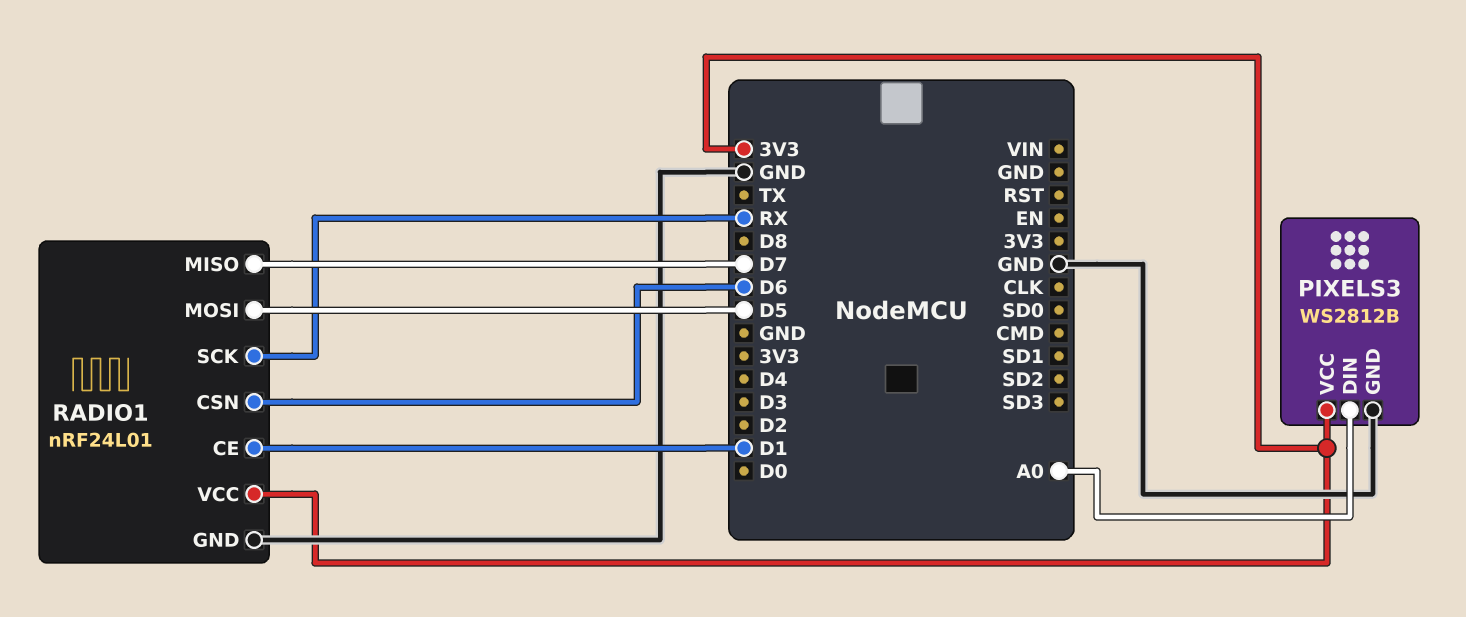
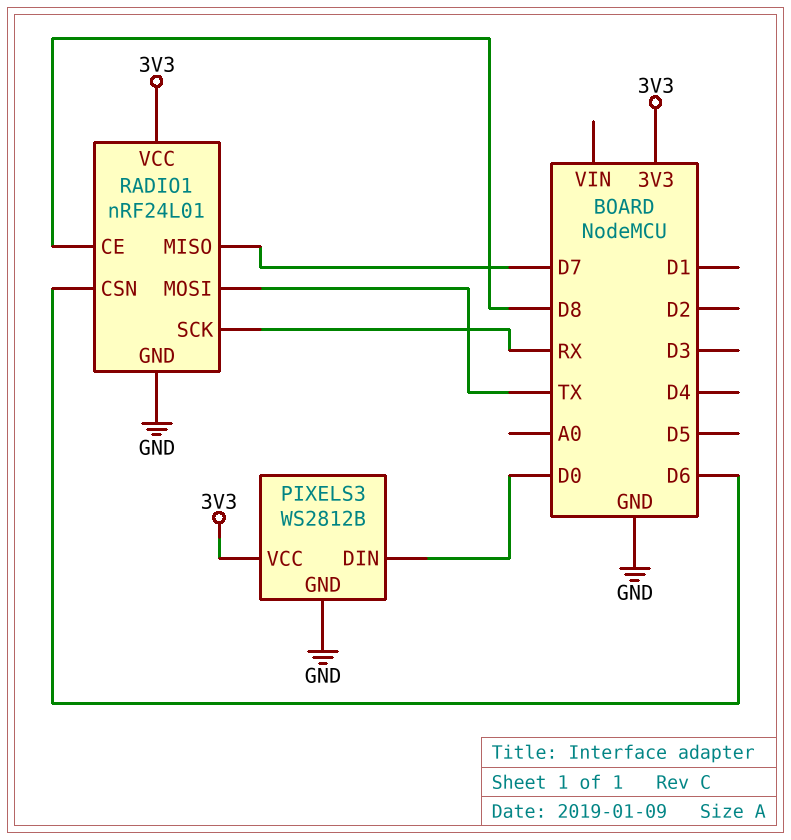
PIXELS3 pin DIN: A0 -> D0
RADIO1 pin CE: D1 -> D8
RADIO1 pin MOSI: D5 -> TX

